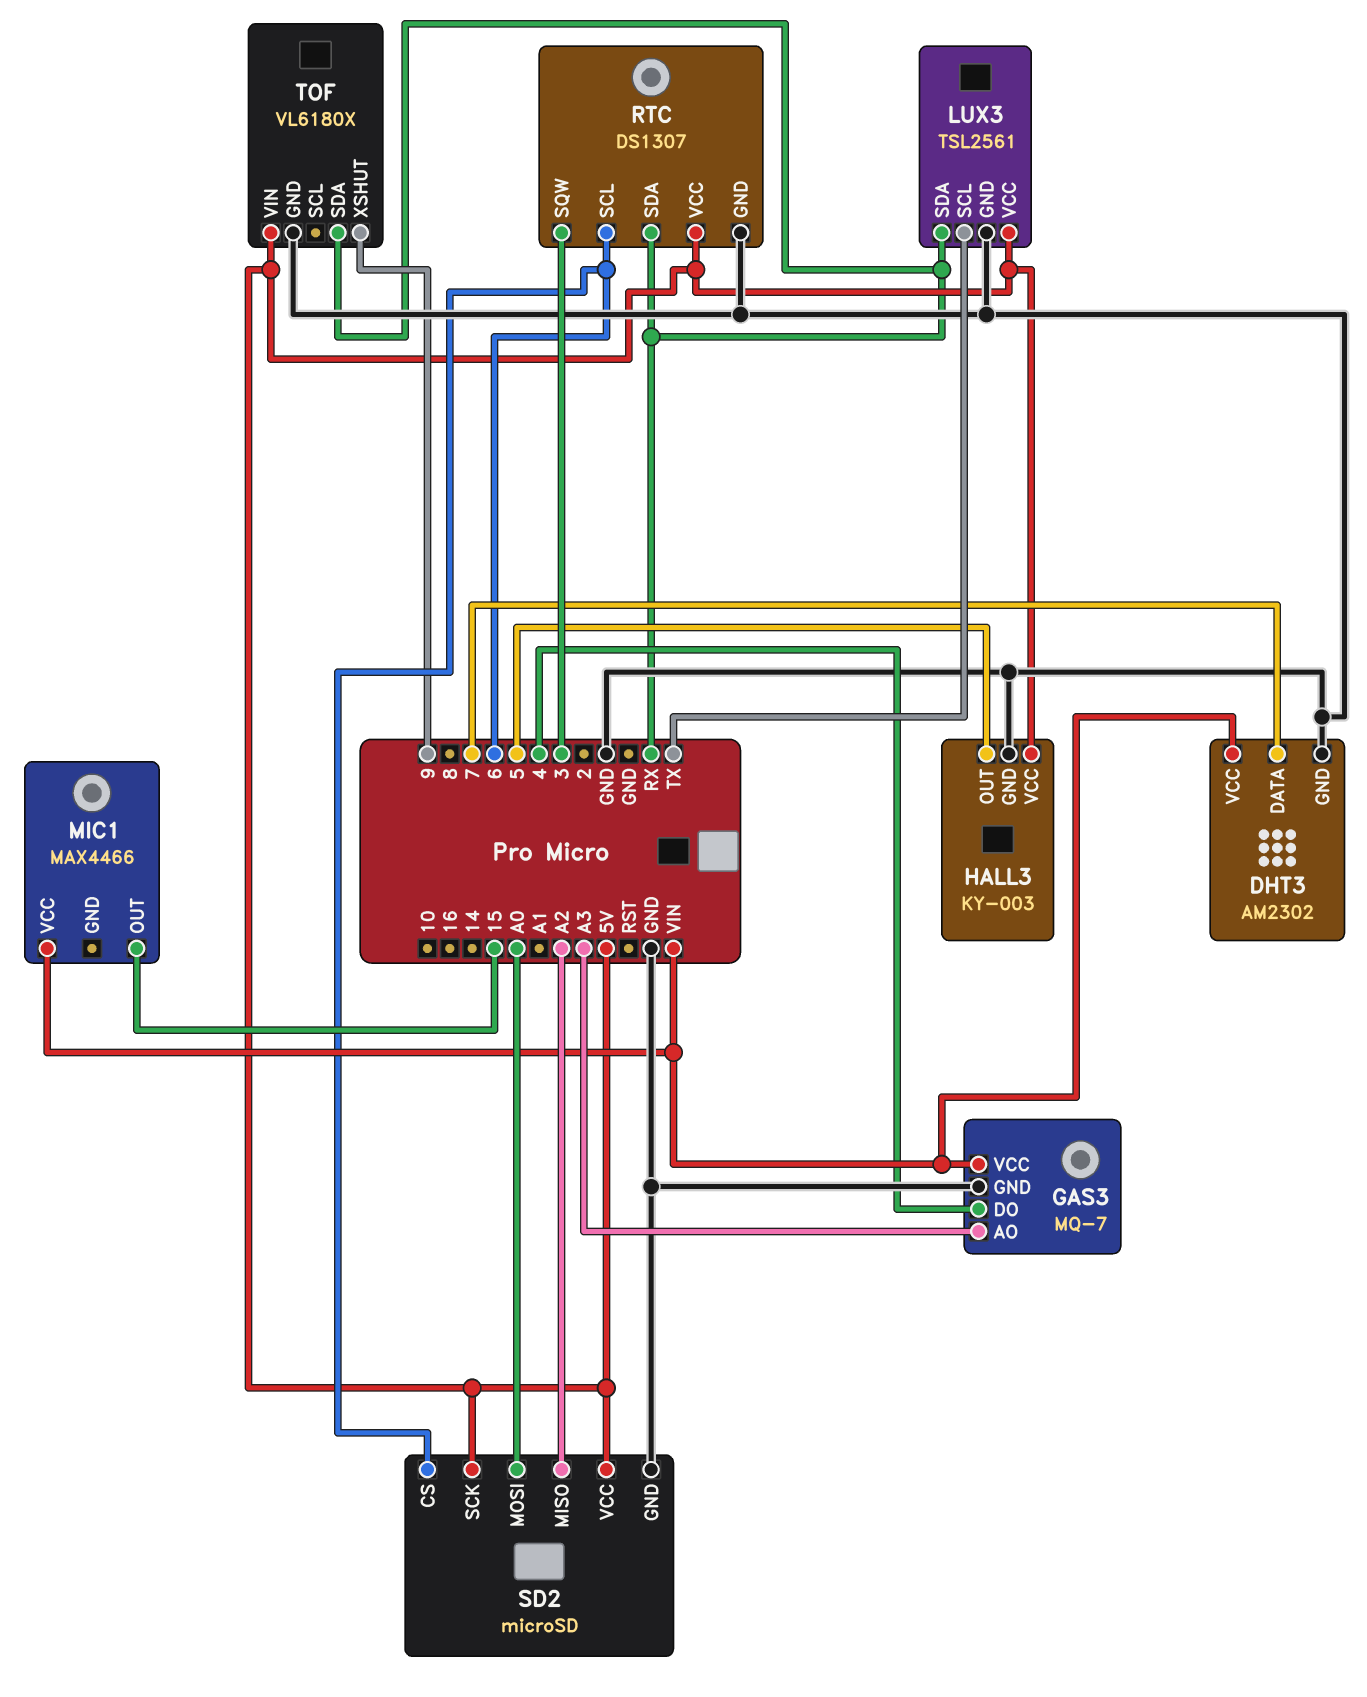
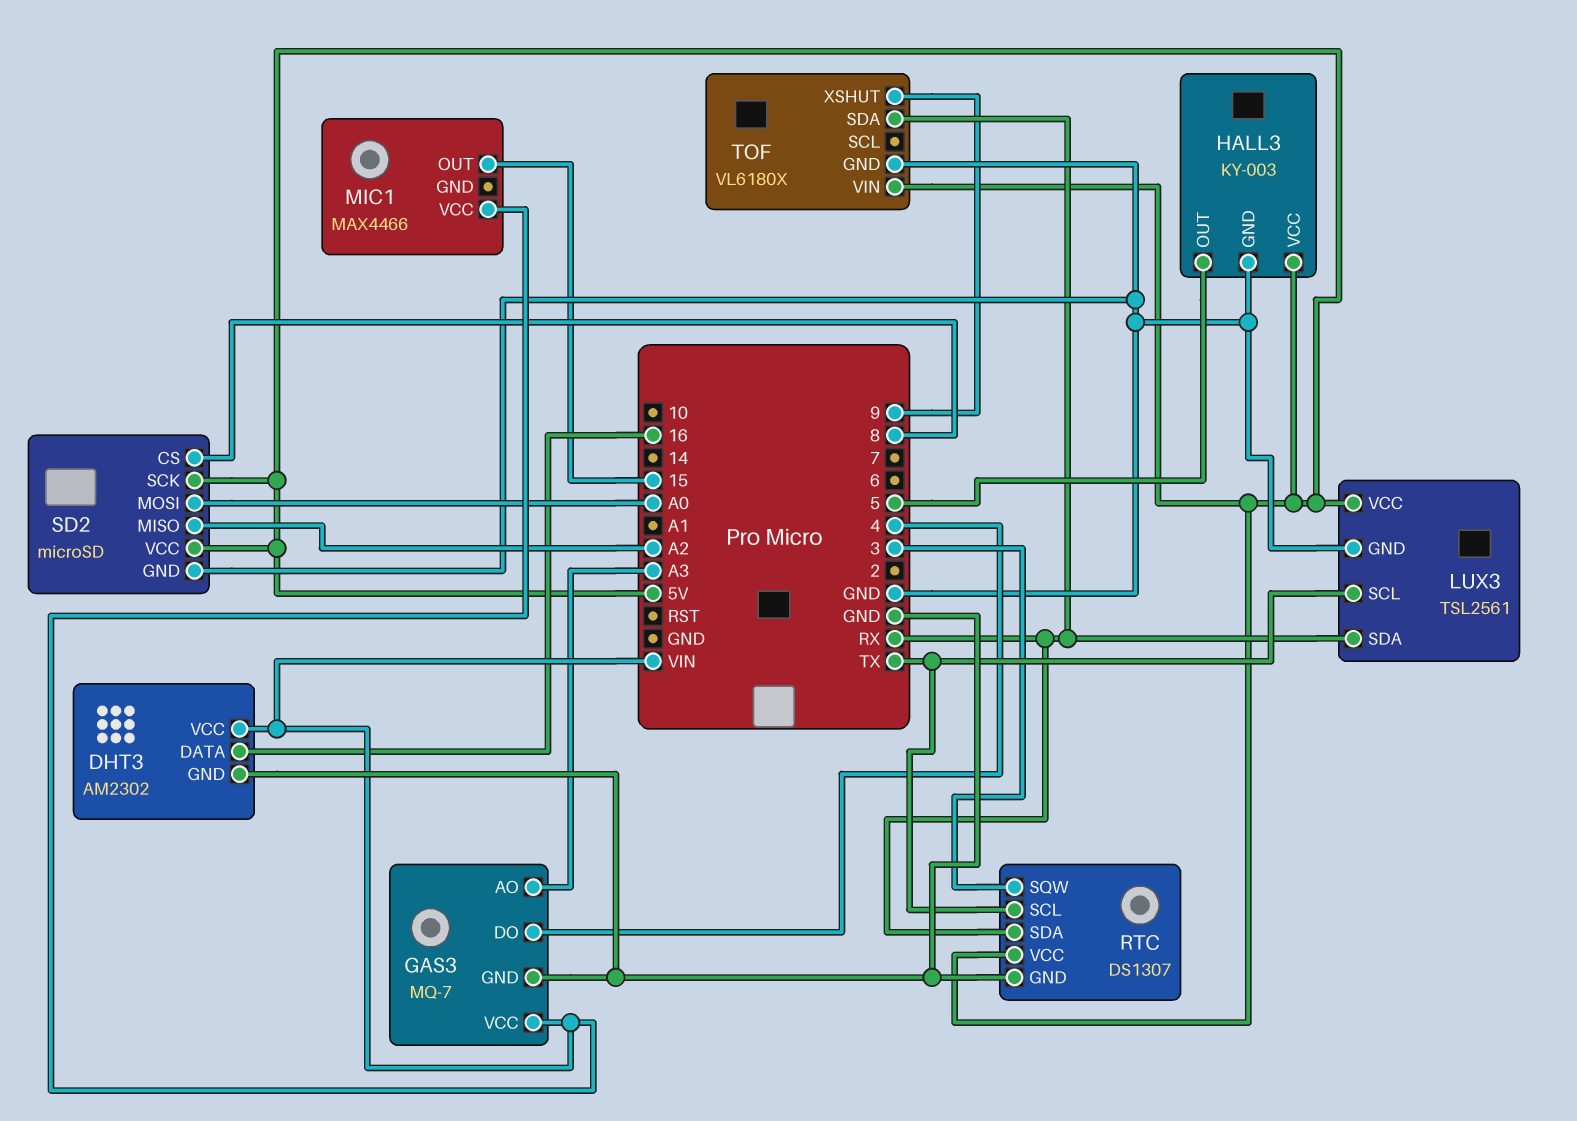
DHT3 pin DATA: 7 -> 16
RTC pin SCL: 6 -> TX
SD2 pin CS: 6 -> 8

